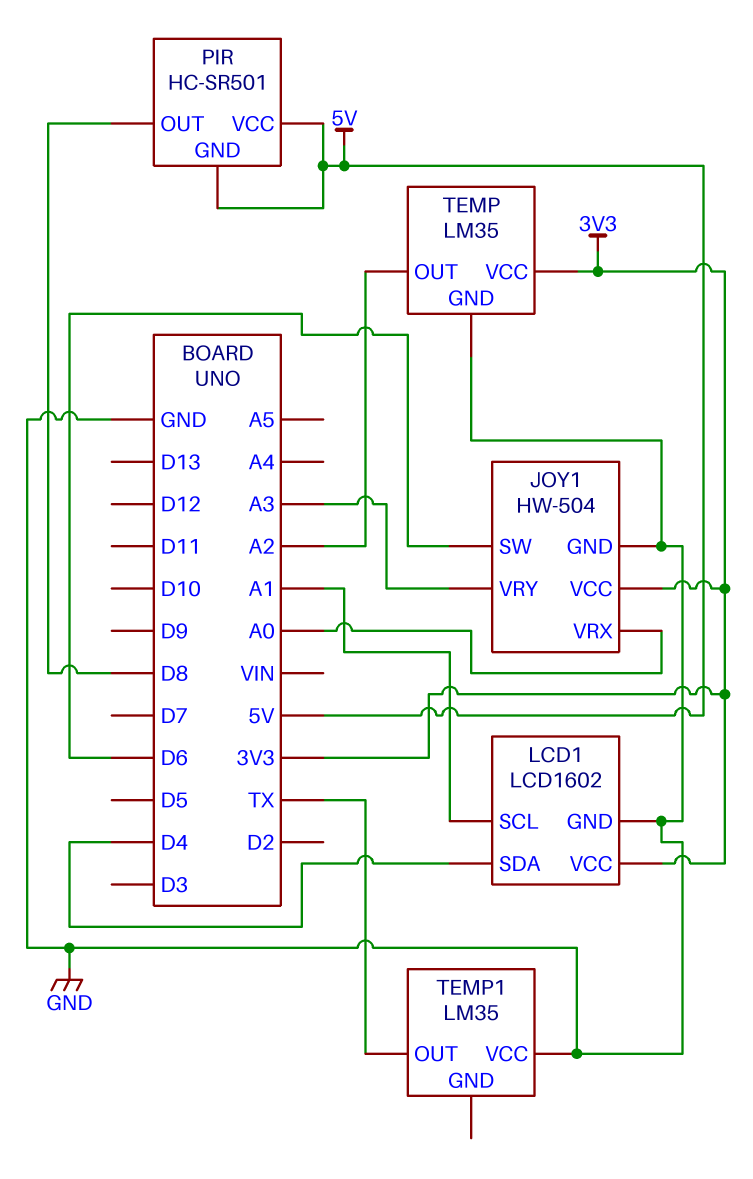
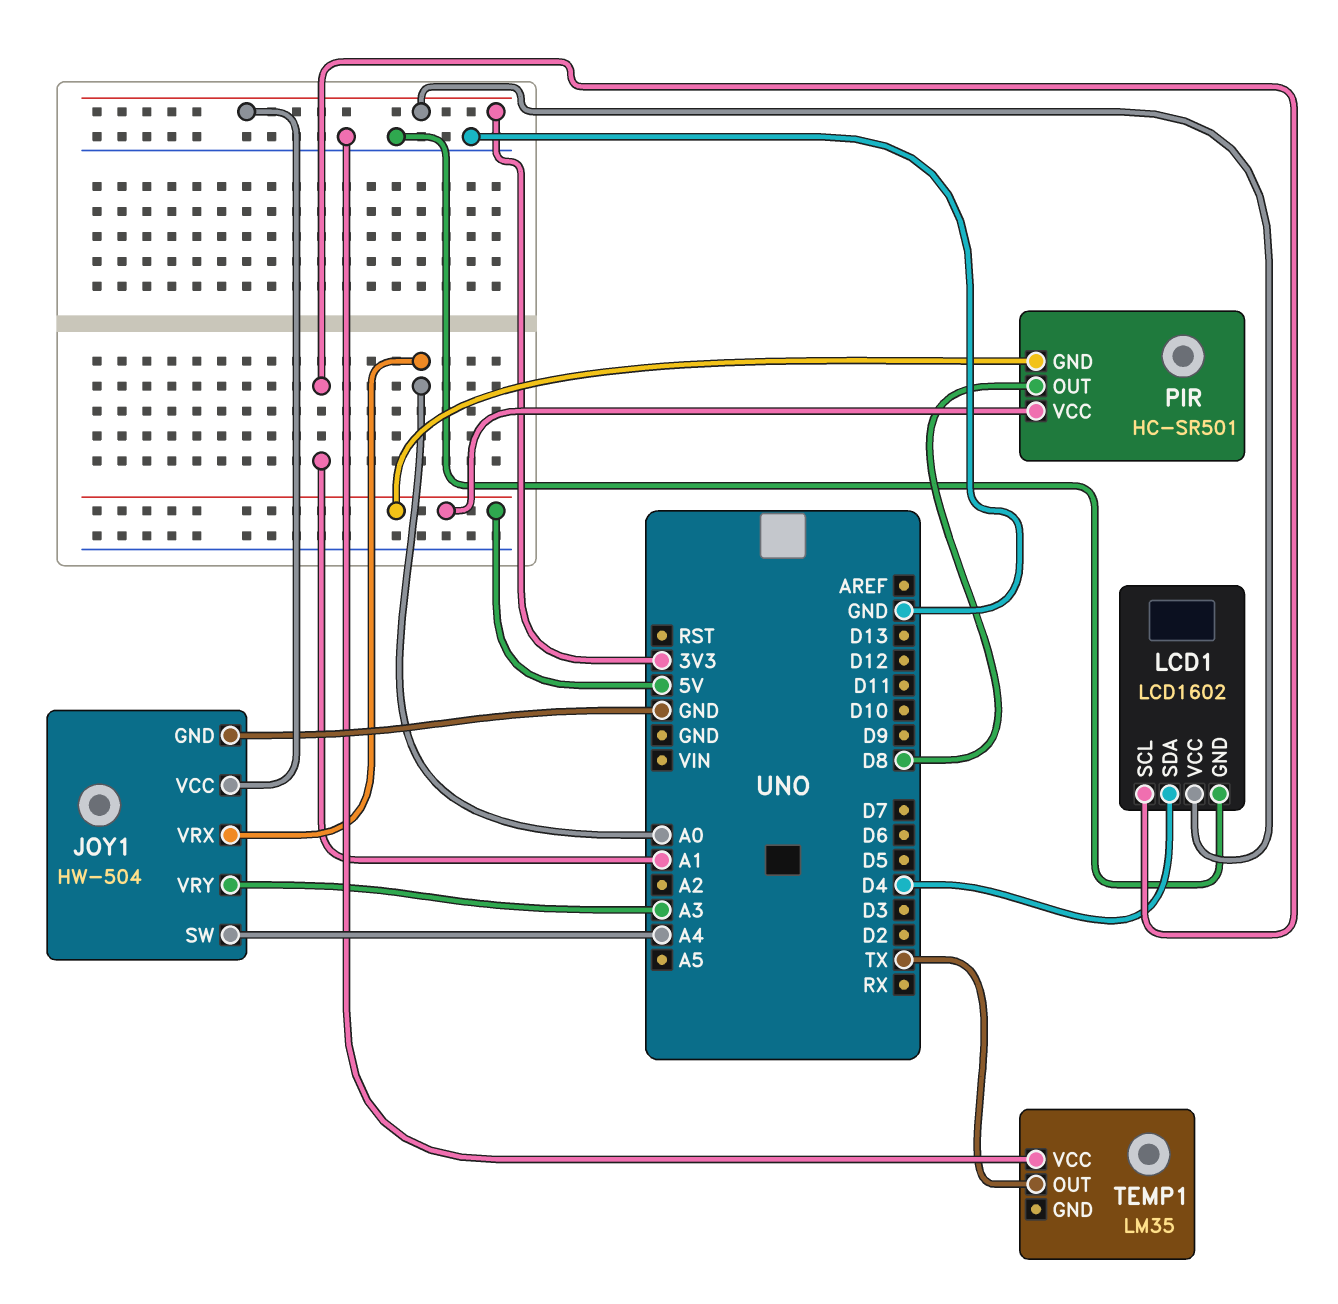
JOY1 pin SW: D6 -> A4
TEMP: LM35 -> none
TEMP pin GND: GND -> none
TEMP pin OUT: A2 -> none
TEMP pin VCC: 3V3 -> none

